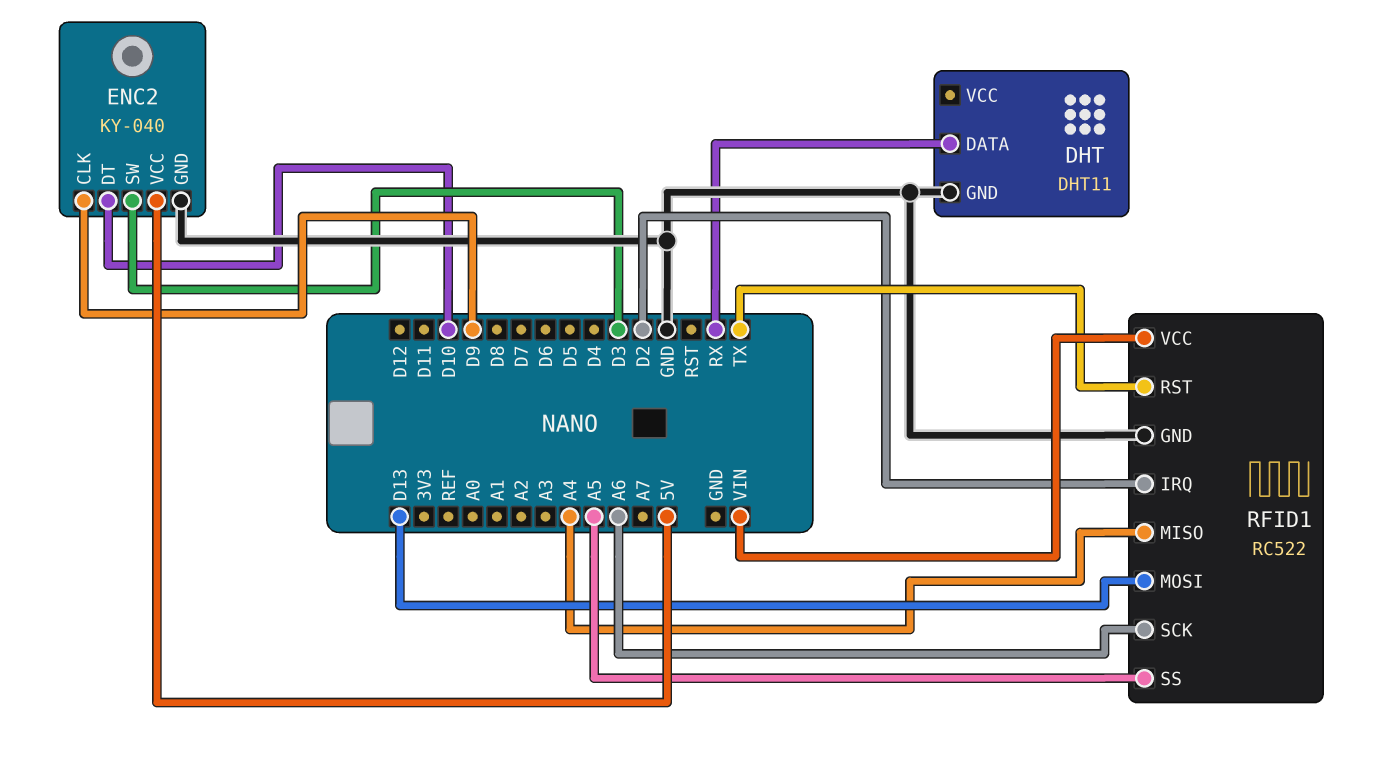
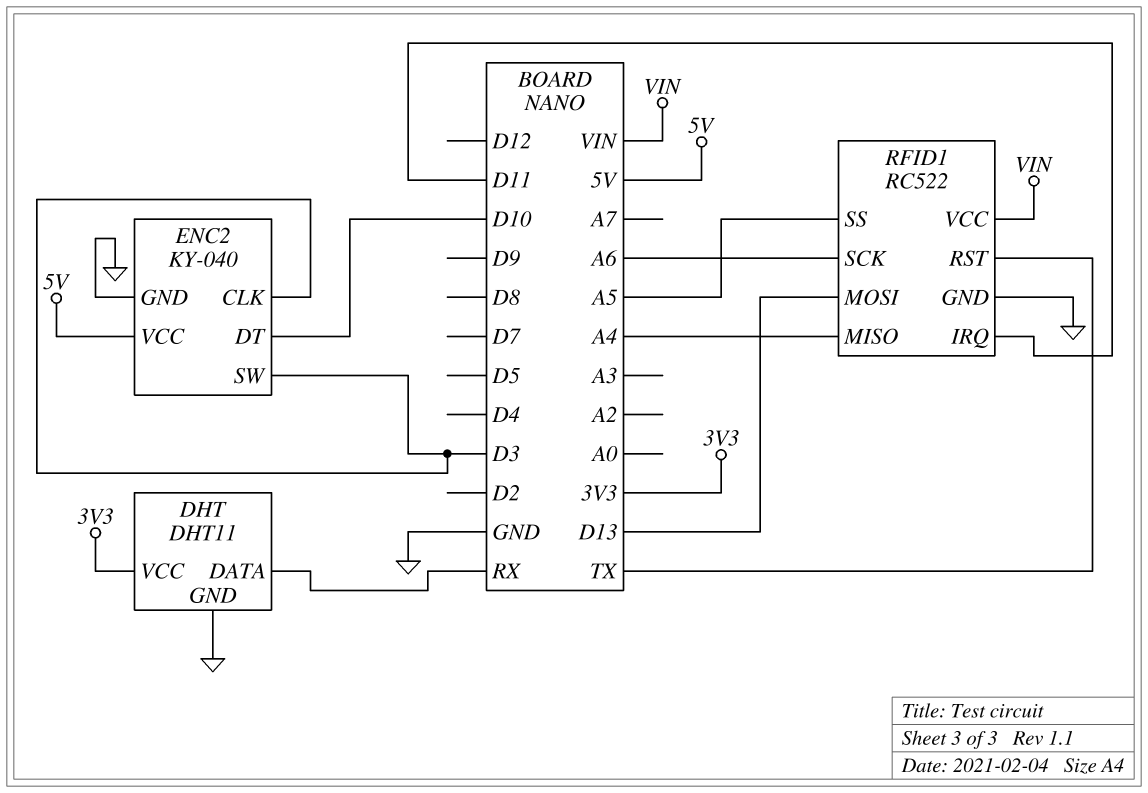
DHT pin VCC: none -> 3V3
ENC2 pin CLK: D9 -> D3
RFID1 pin IRQ: D2 -> D11

